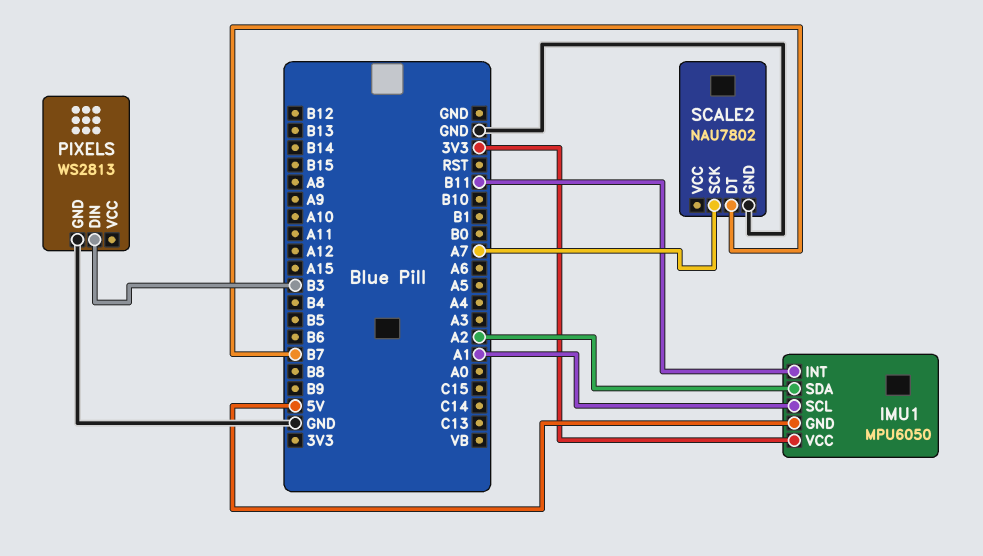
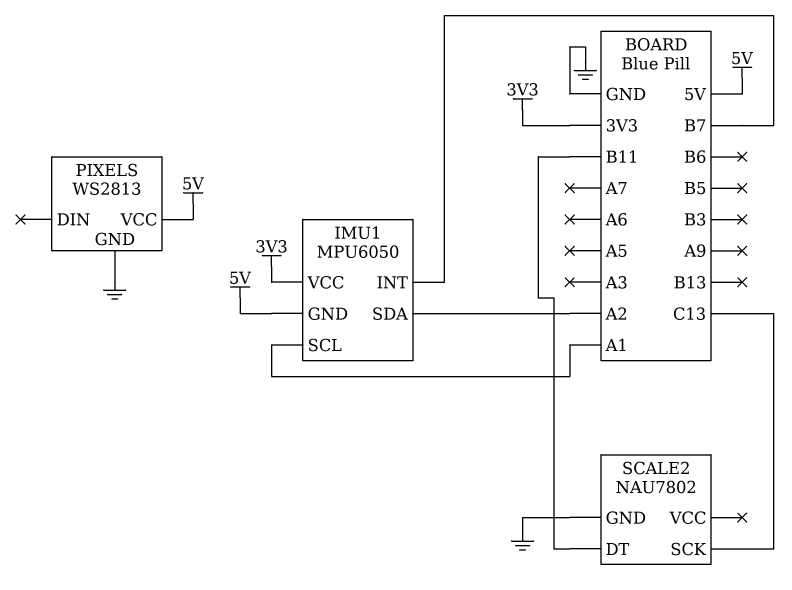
IMU1 pin INT: B11 -> B7
PIXELS pin DIN: B3 -> none
PIXELS pin VCC: none -> 5V
SCALE2 pin DT: B7 -> B11
SCALE2 pin SCK: A7 -> C13

